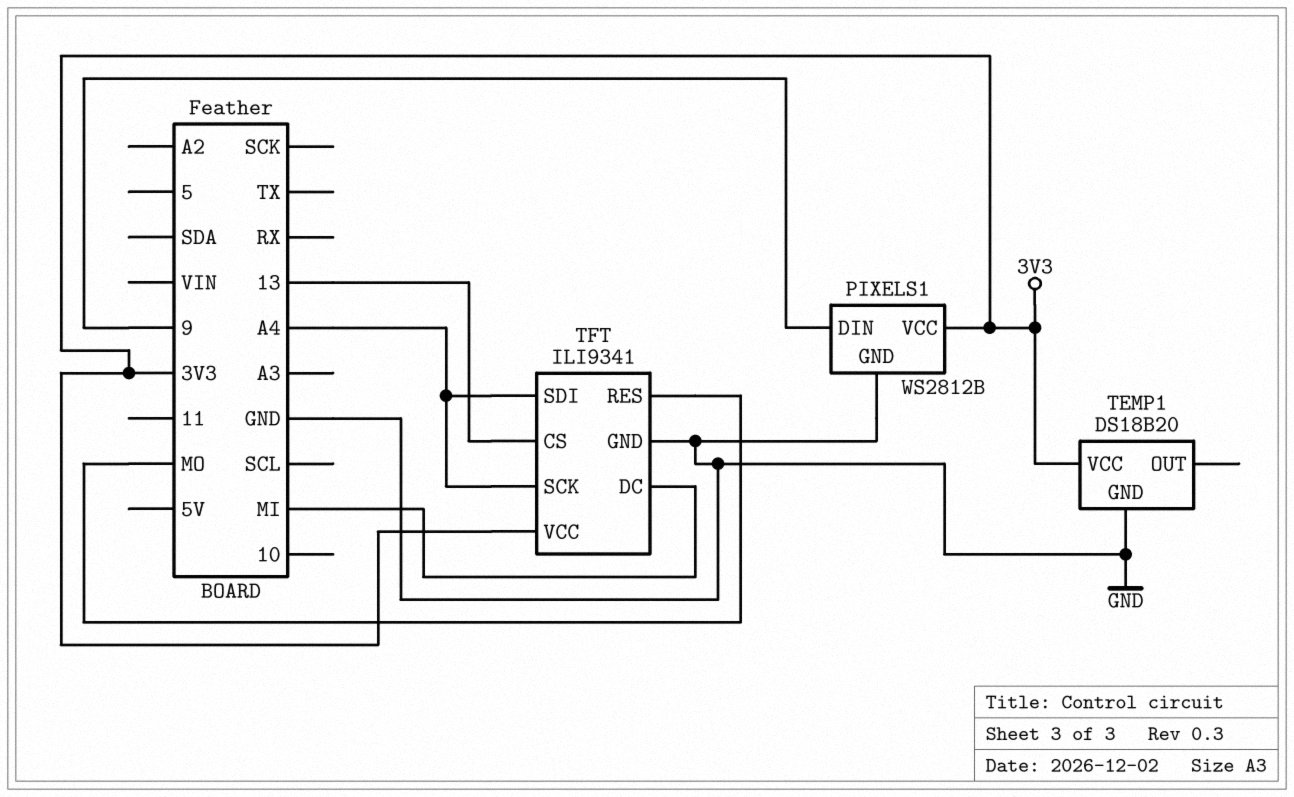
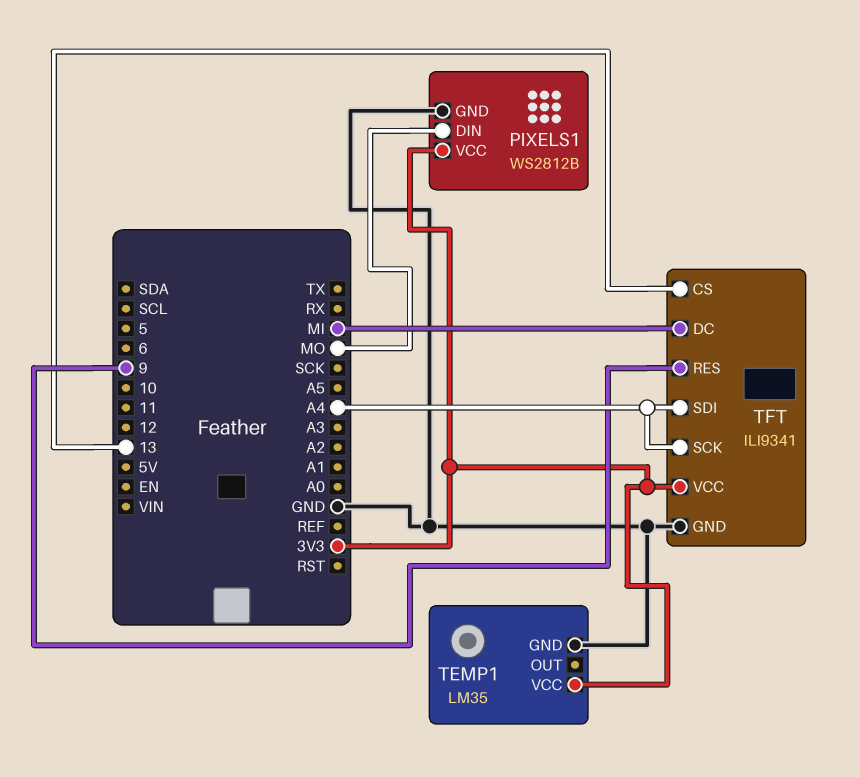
PIXELS1 pin DIN: 9 -> MO
TEMP1: DS18B20 -> LM35
TFT pin RES: MO -> 9

